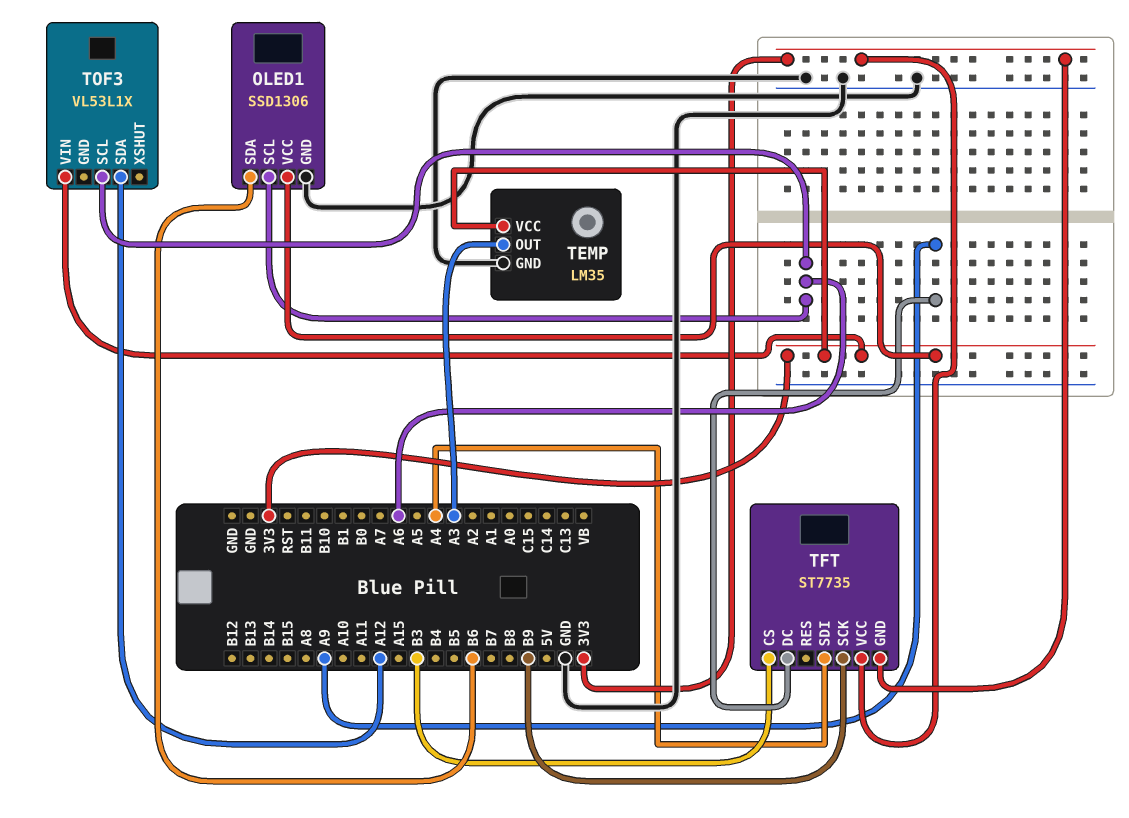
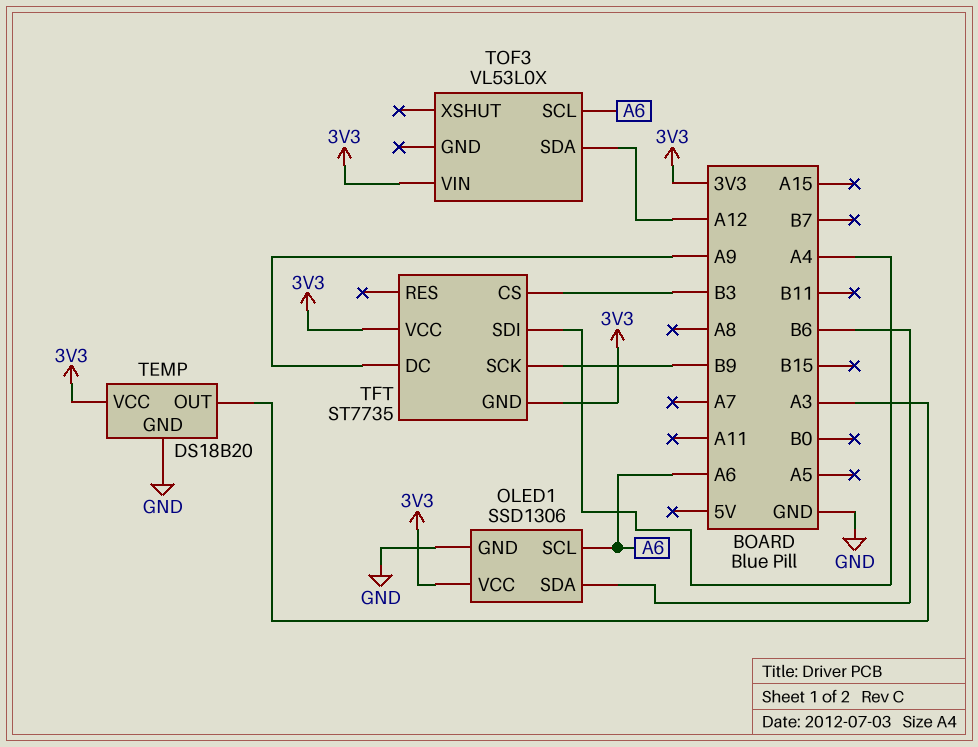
TEMP: LM35 -> DS18B20
TOF3: VL53L1X -> VL53L0X

